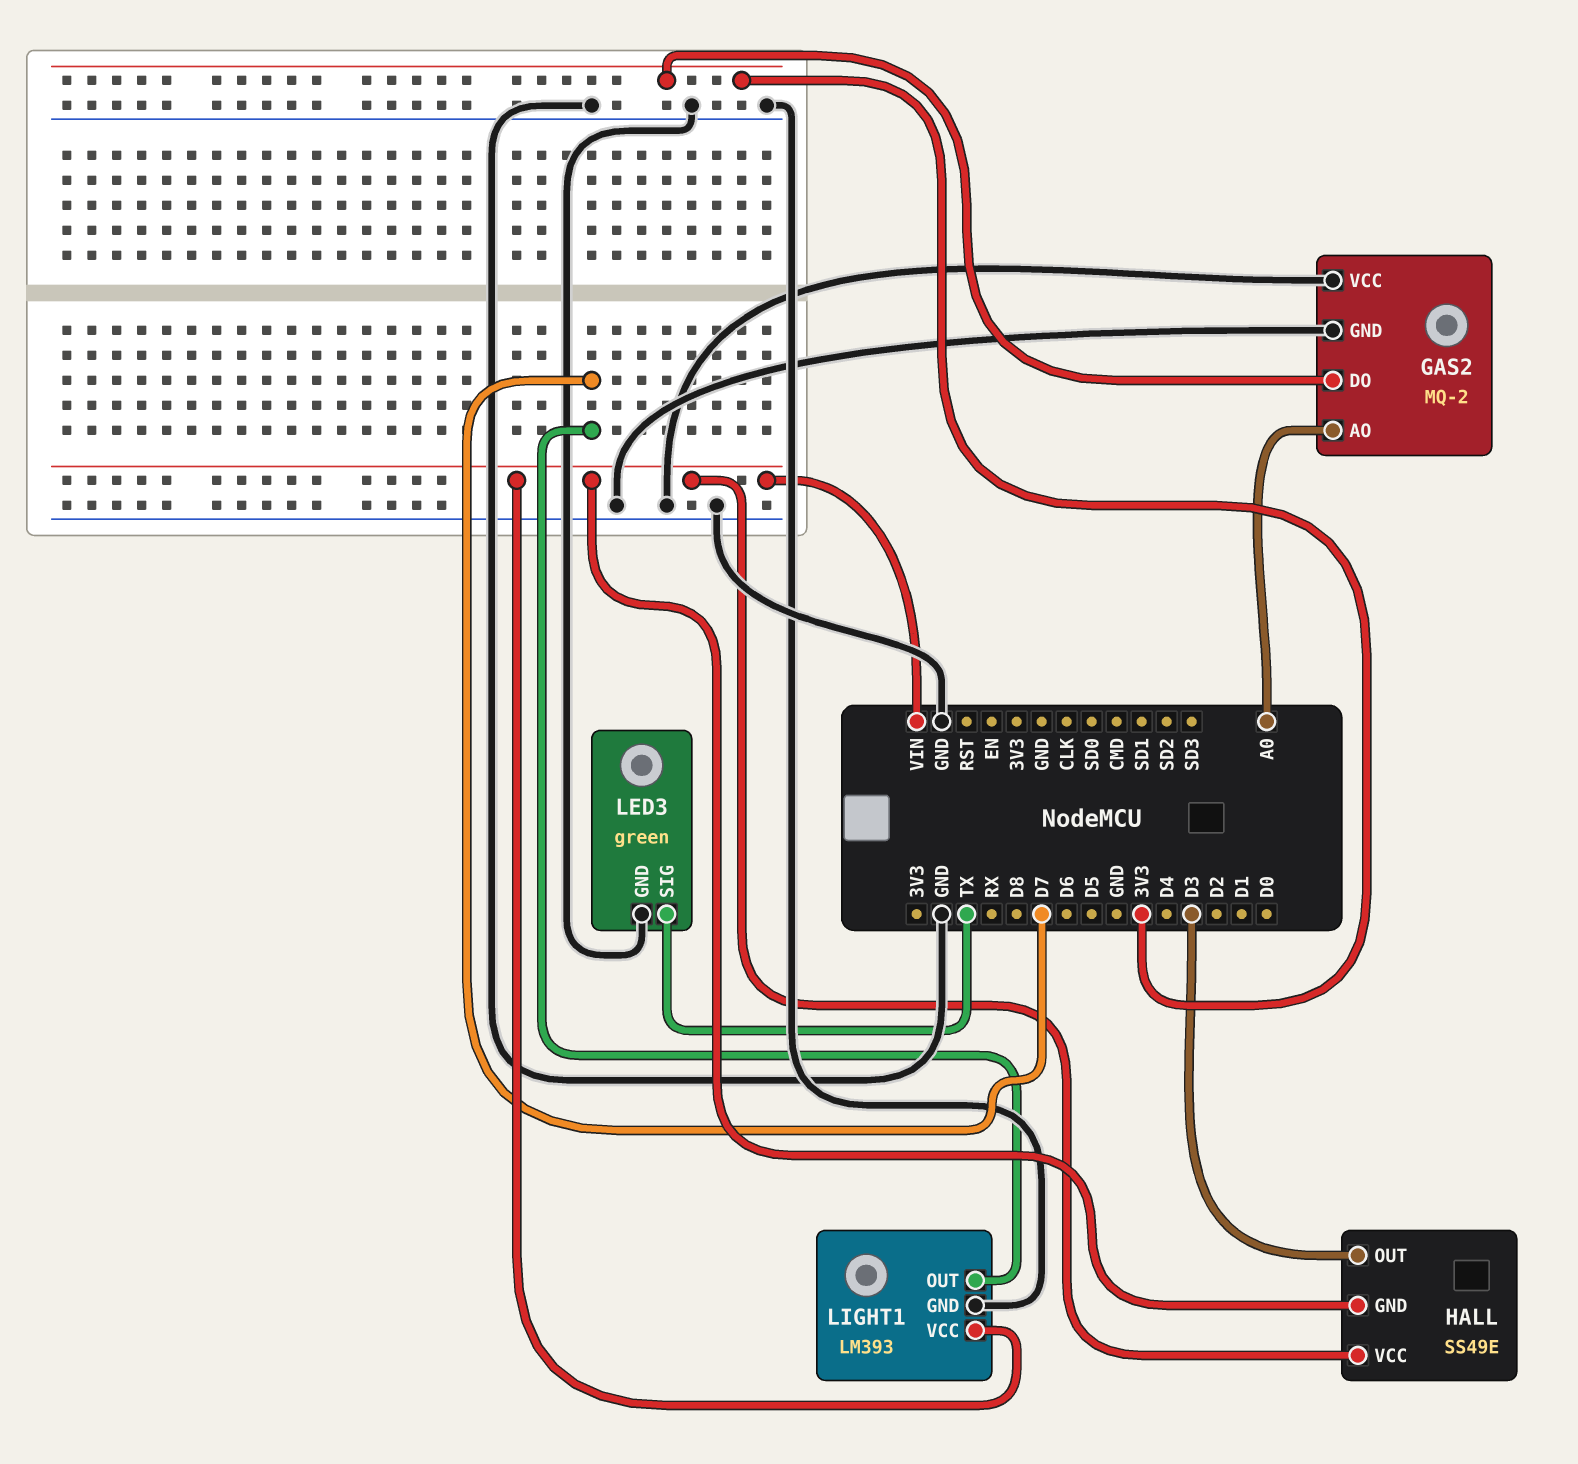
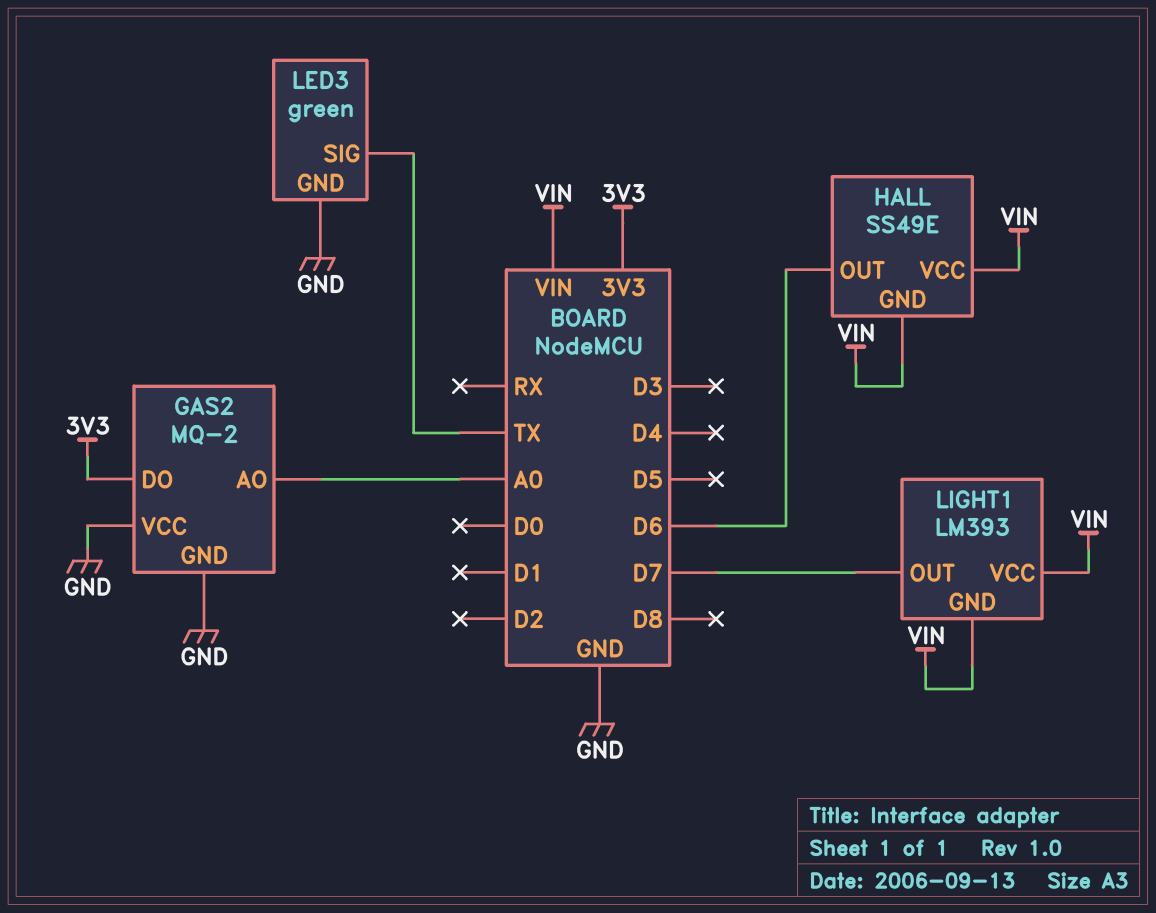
HALL pin OUT: D3 -> D6
LIGHT1 pin GND: GND -> VIN

